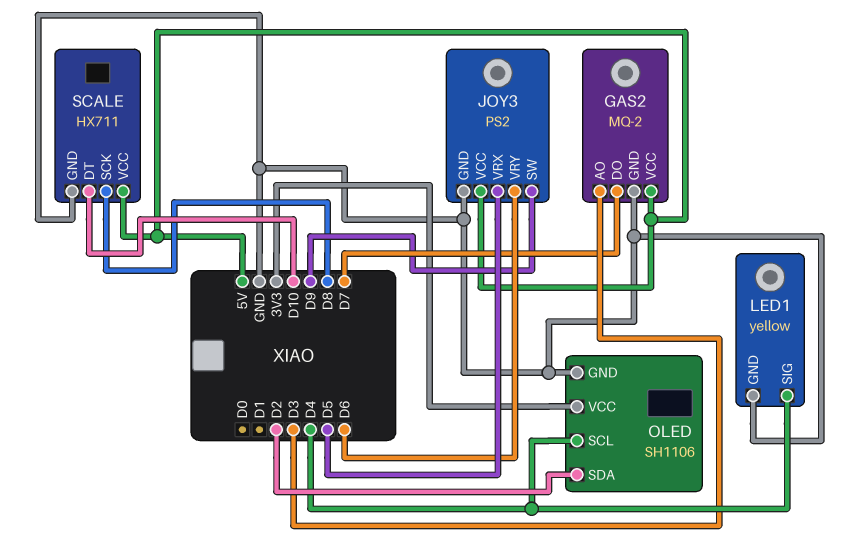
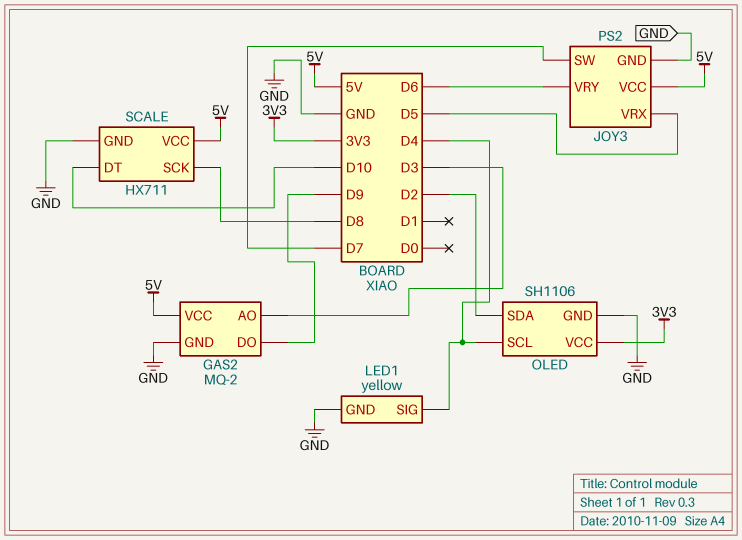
GAS2 pin DO: D7 -> D9
JOY3 pin SW: D9 -> D7

